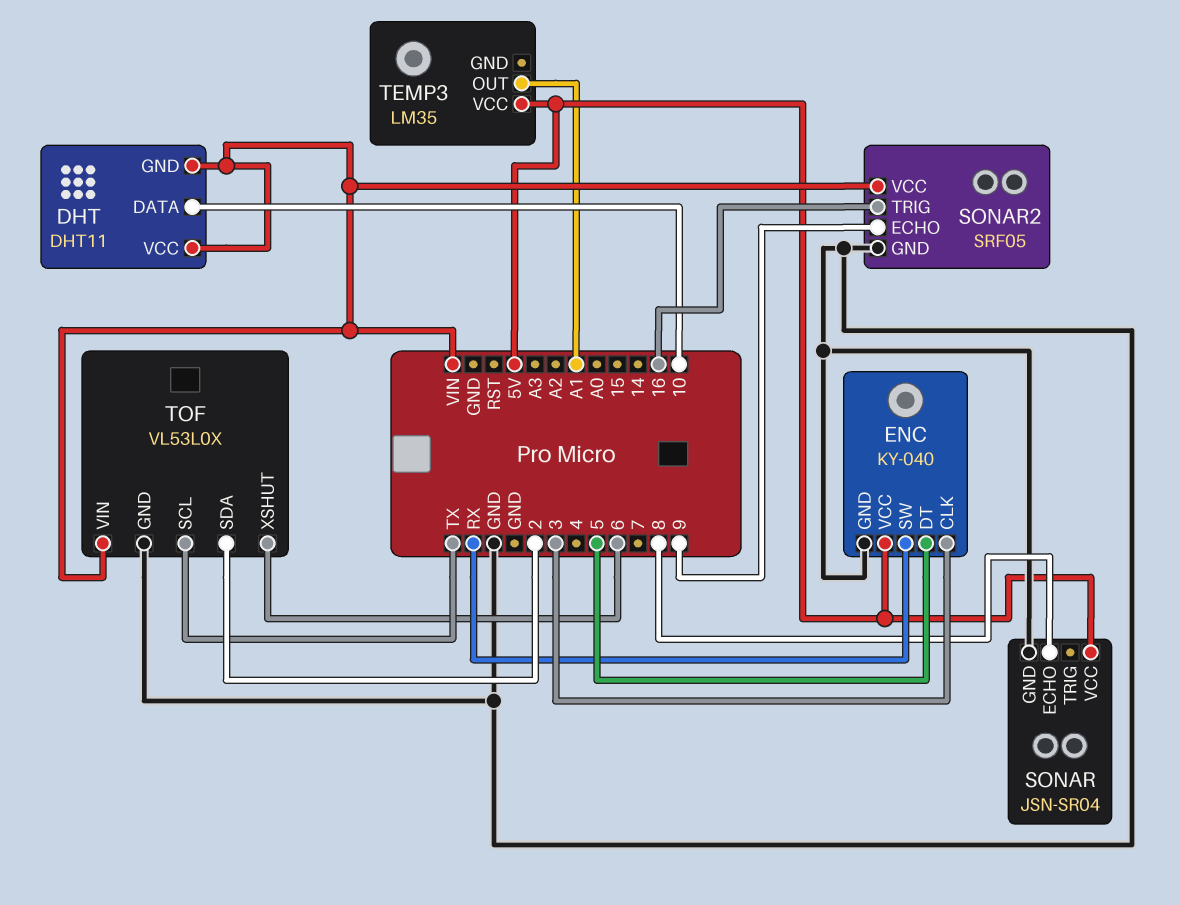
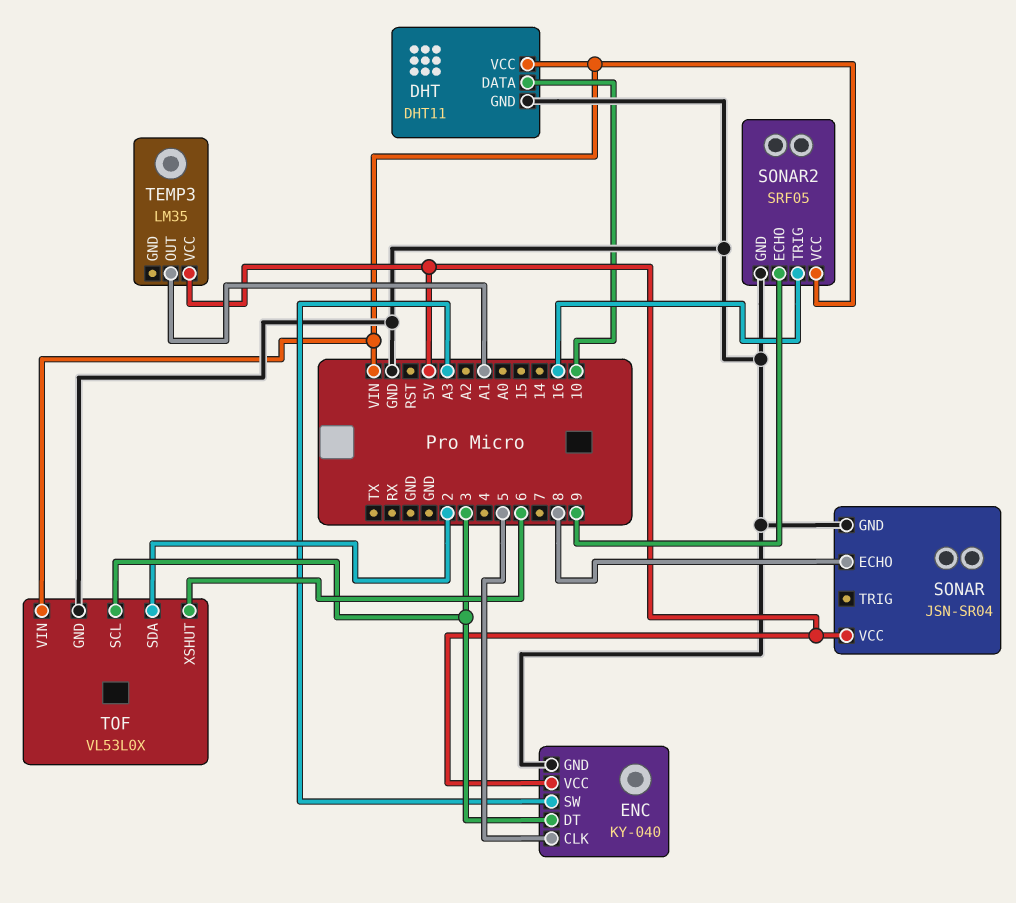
DHT pin GND: VIN -> GND
ENC pin CLK: 3 -> 5
ENC pin DT: 5 -> 3
ENC pin SW: RX -> A3
TOF pin SCL: TX -> 3

